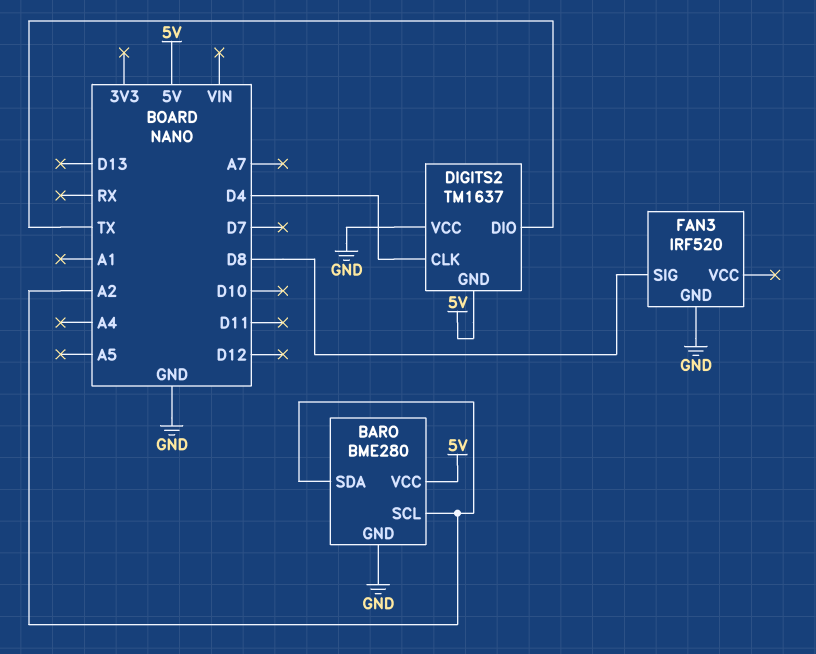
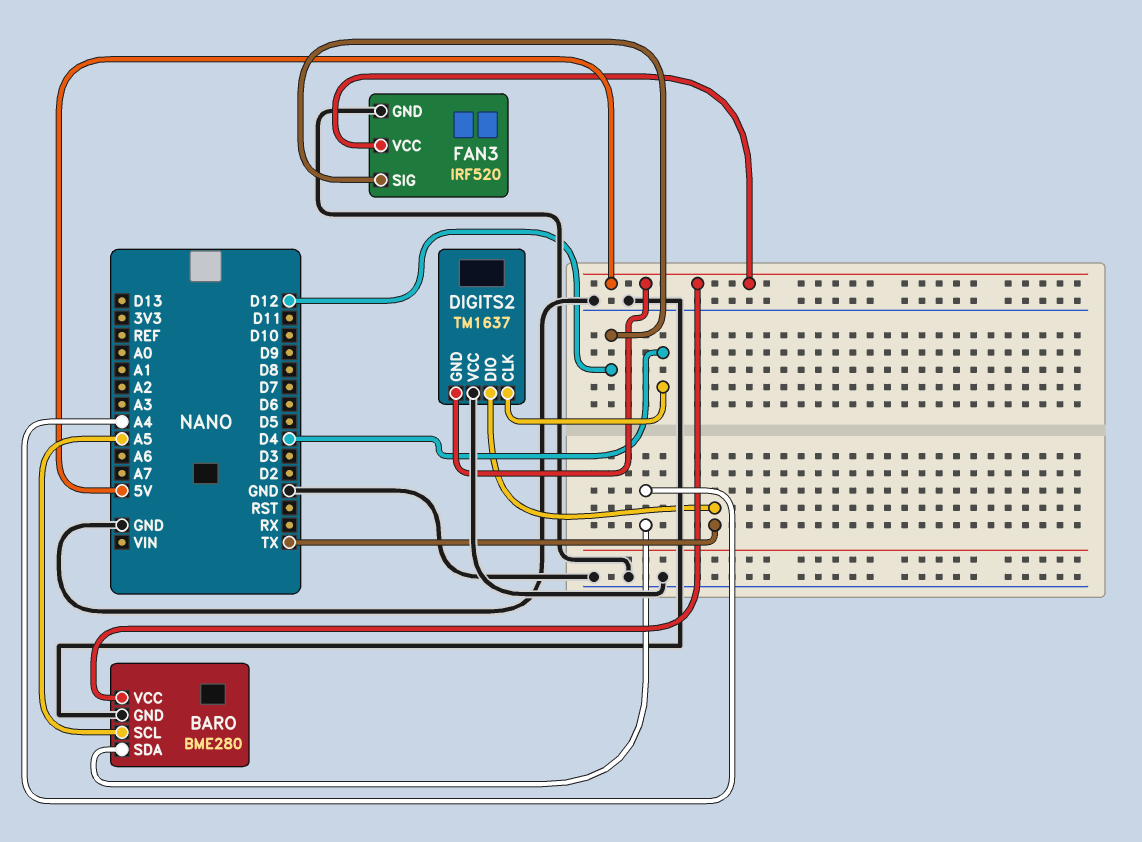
BARO pin SCL: A2 -> A5
BARO pin SDA: A2 -> A4
FAN3 pin SIG: D8 -> D12
FAN3 pin VCC: none -> 5V

